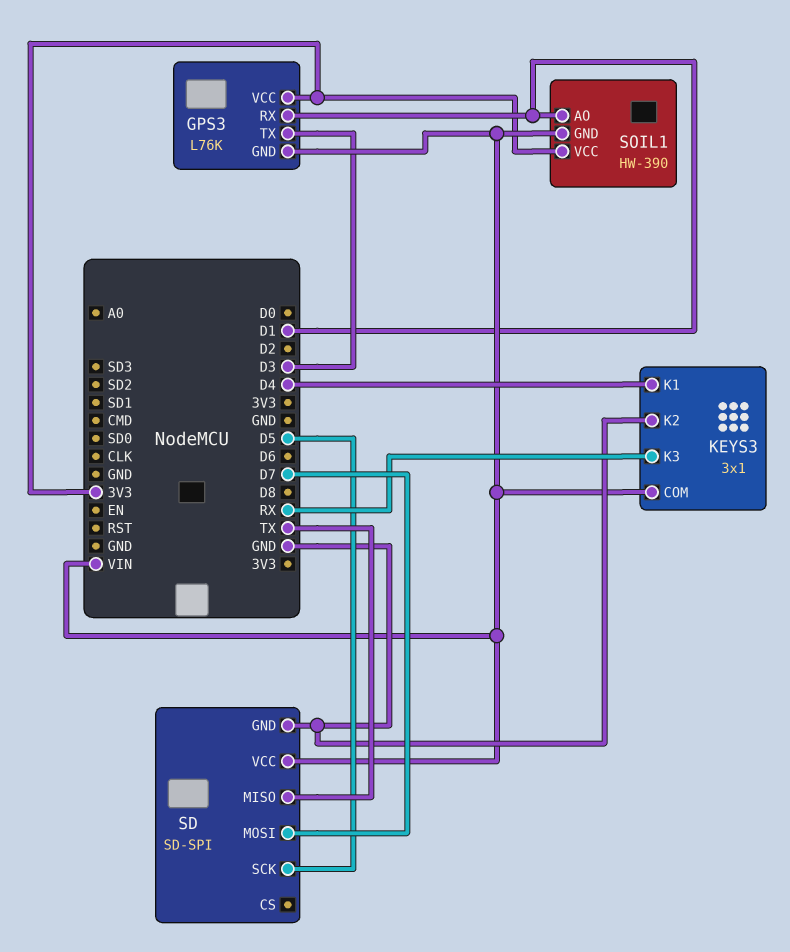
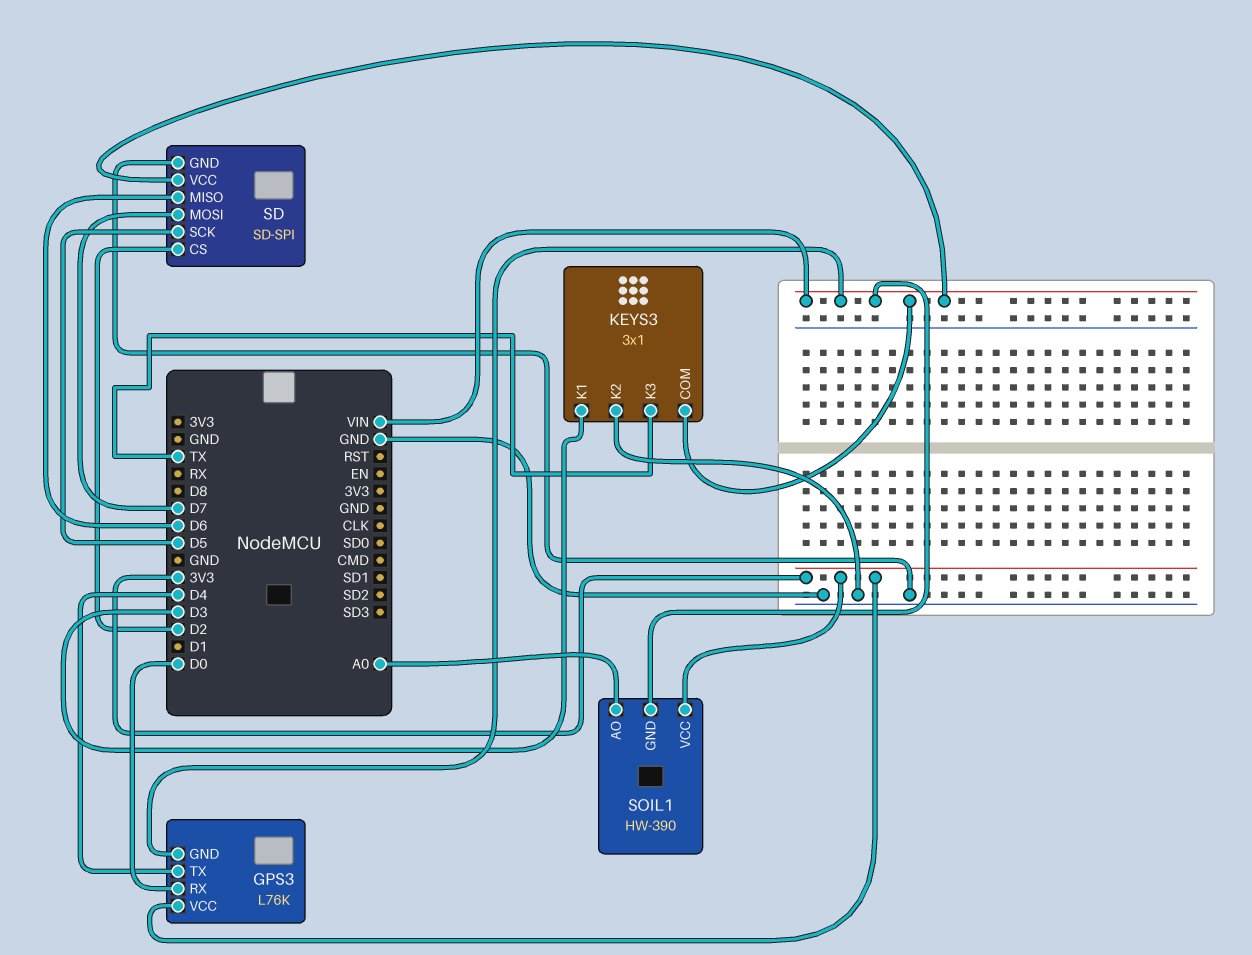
GPS3 pin RX: D1 -> D0
GPS3 pin TX: D3 -> D4
KEYS3 pin K1: D4 -> D3
KEYS3 pin K3: RX -> TX
SD pin CS: none -> D2
SD pin MISO: TX -> D6
SOIL1 pin AO: D1 -> A0

